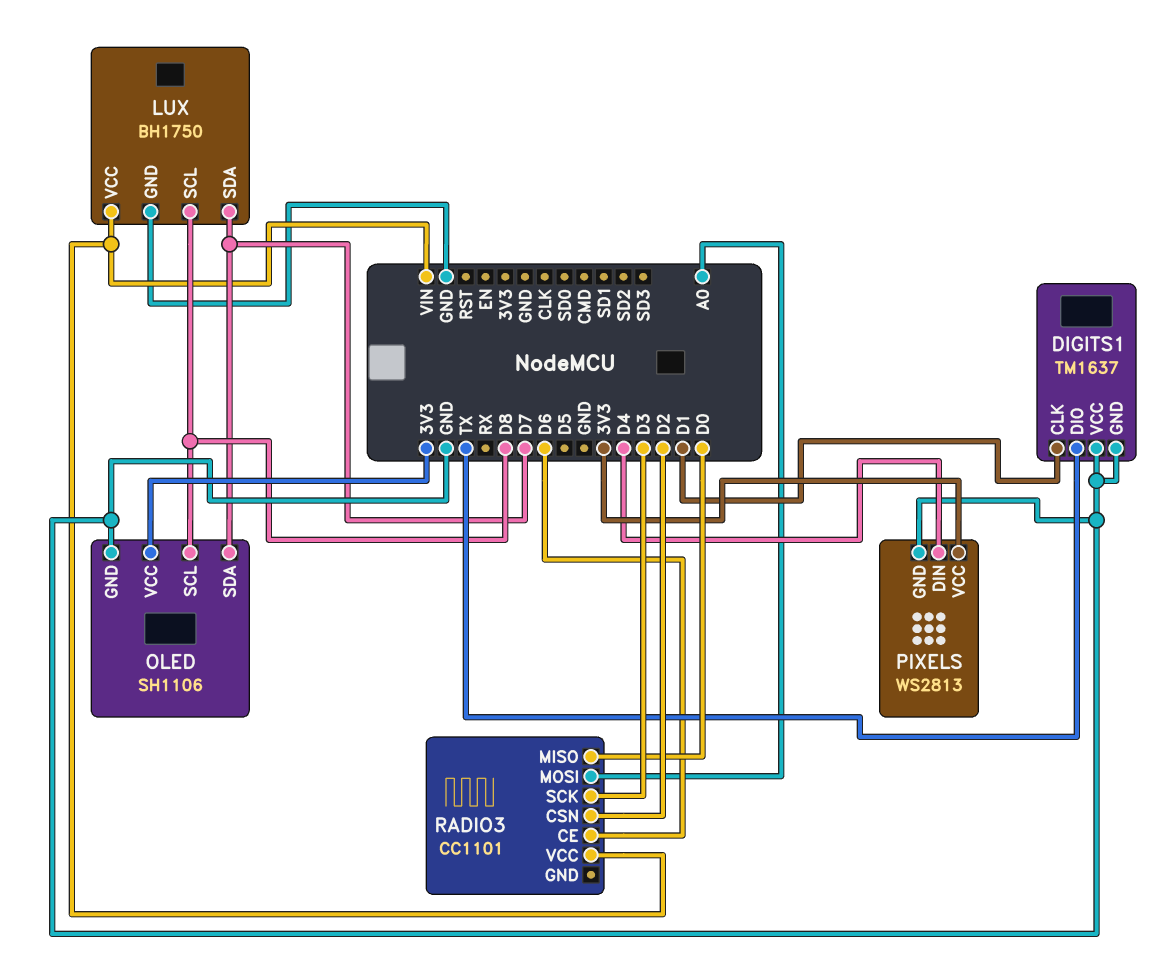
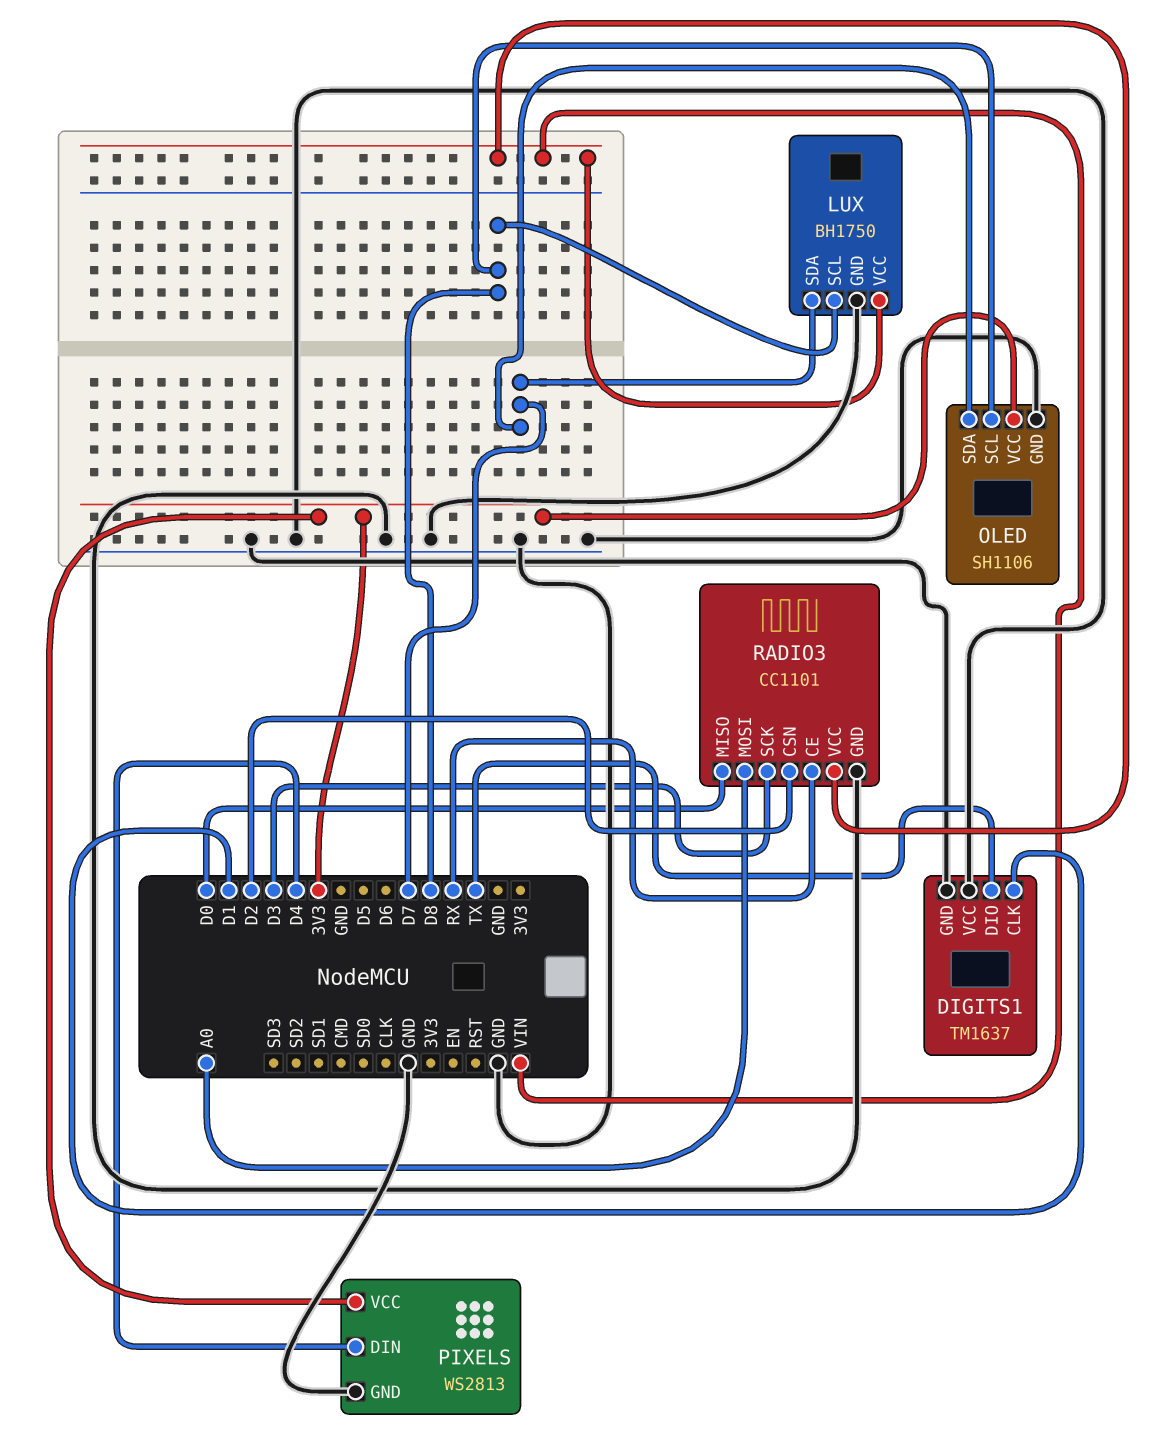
RADIO3 pin CE: D6 -> RX
RADIO3 pin GND: none -> GND

